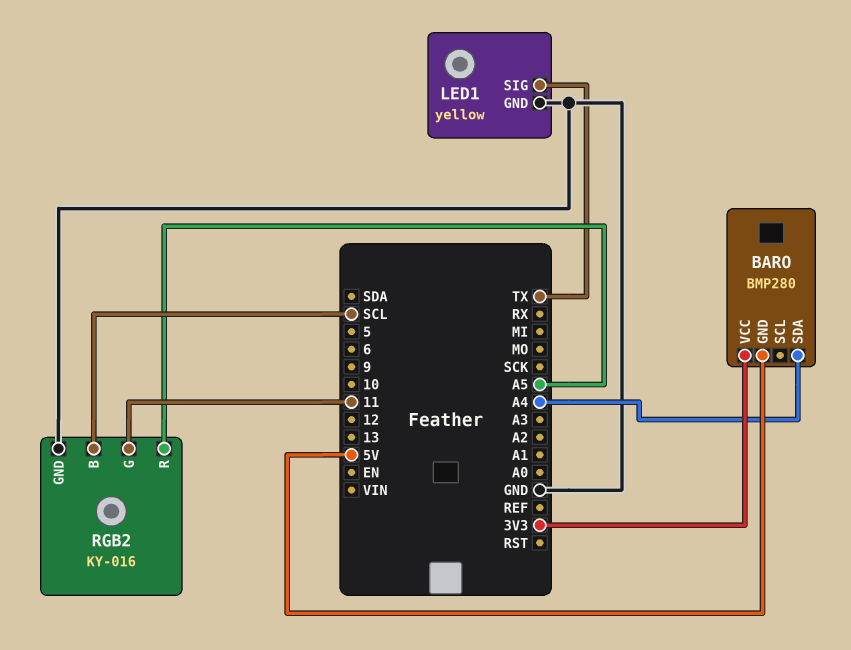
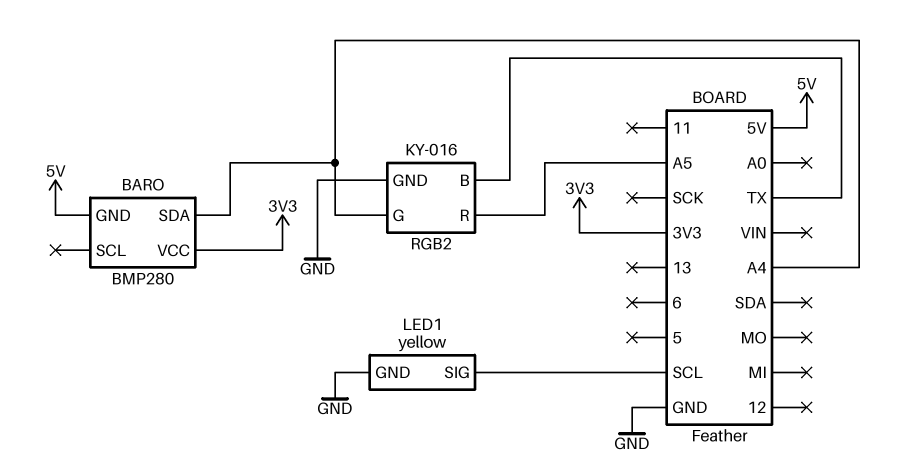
LED1 pin SIG: TX -> SCL
RGB2 pin B: SCL -> TX
RGB2 pin G: 11 -> A4

